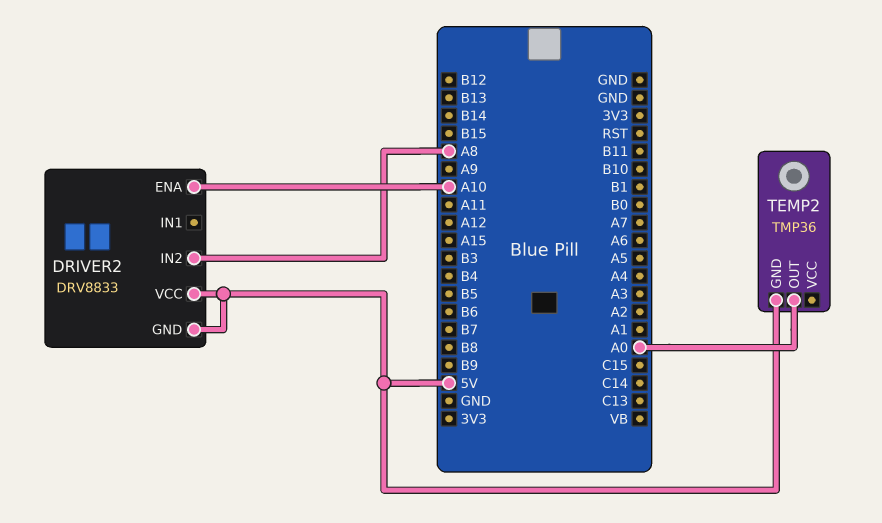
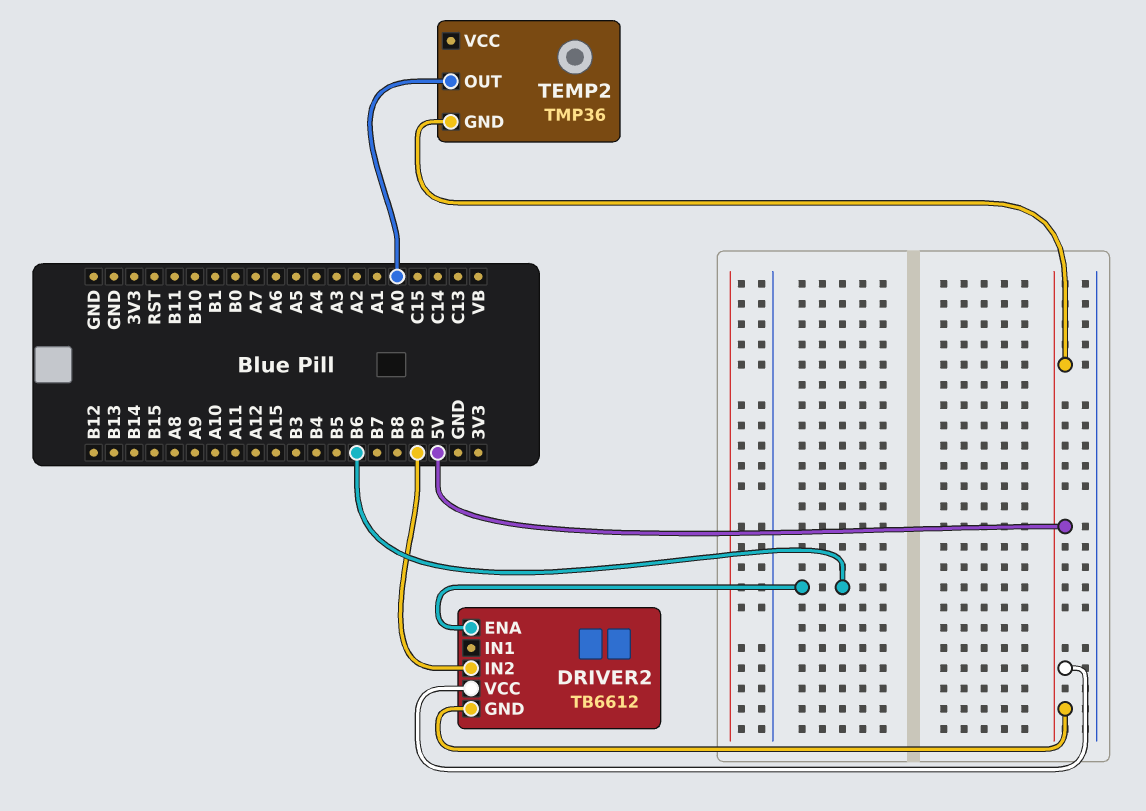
DRIVER2: DRV8833 -> TB6612
DRIVER2 pin ENA: A10 -> B6
DRIVER2 pin IN2: A8 -> B9

